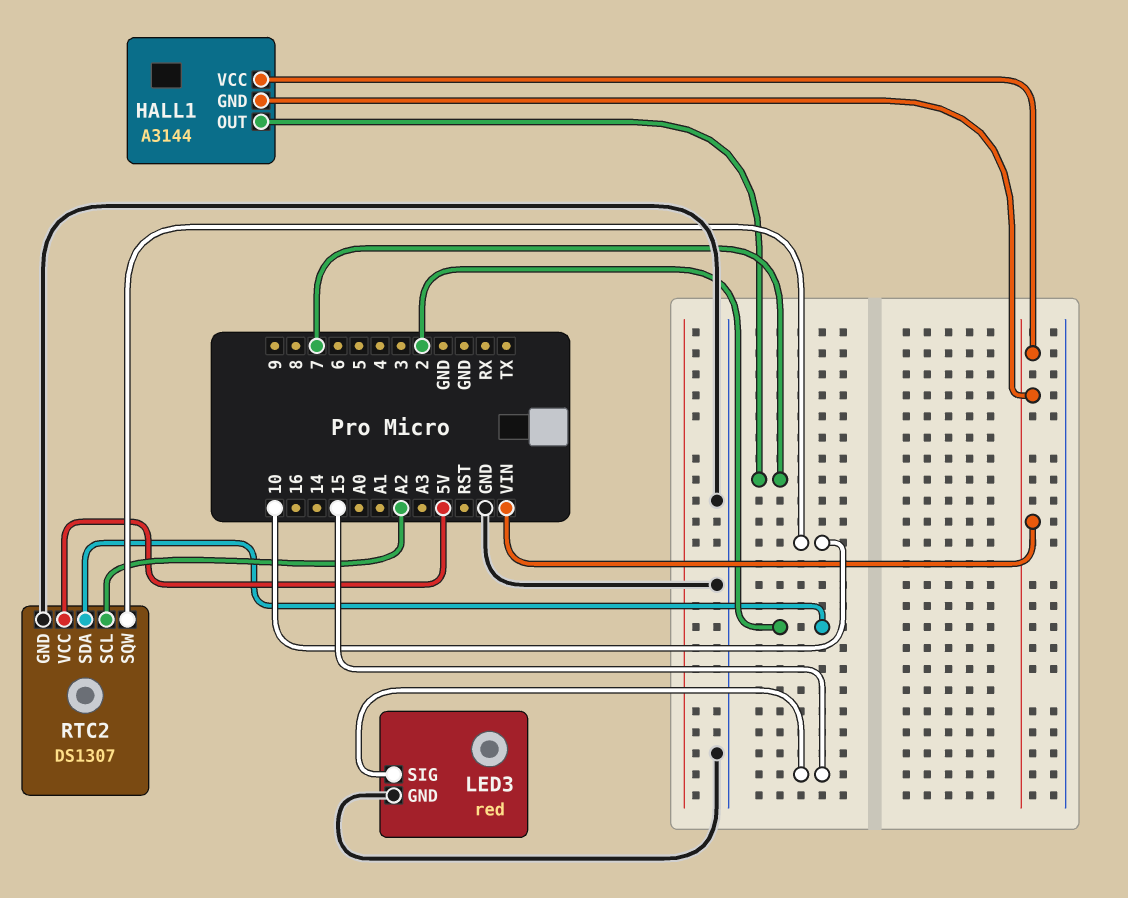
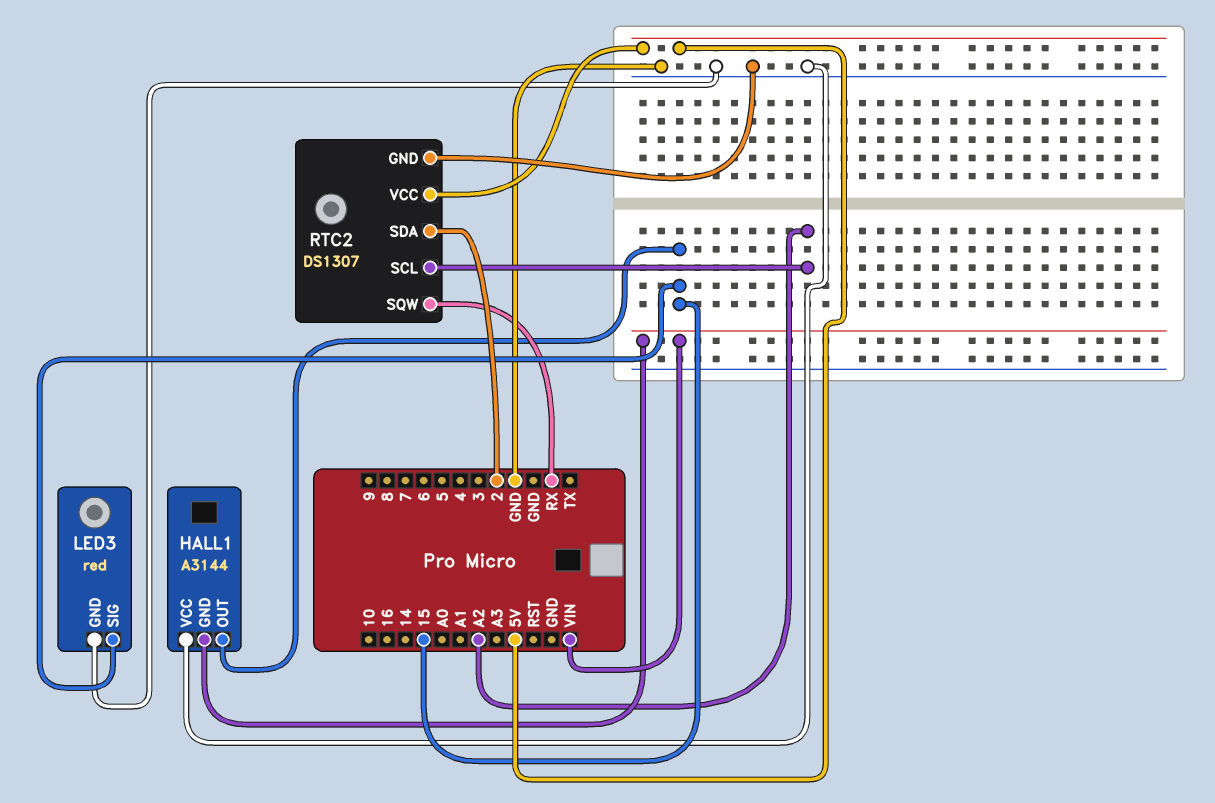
HALL1 pin OUT: 7 -> 15
HALL1 pin VCC: VIN -> GND
RTC2 pin SQW: 10 -> RX

